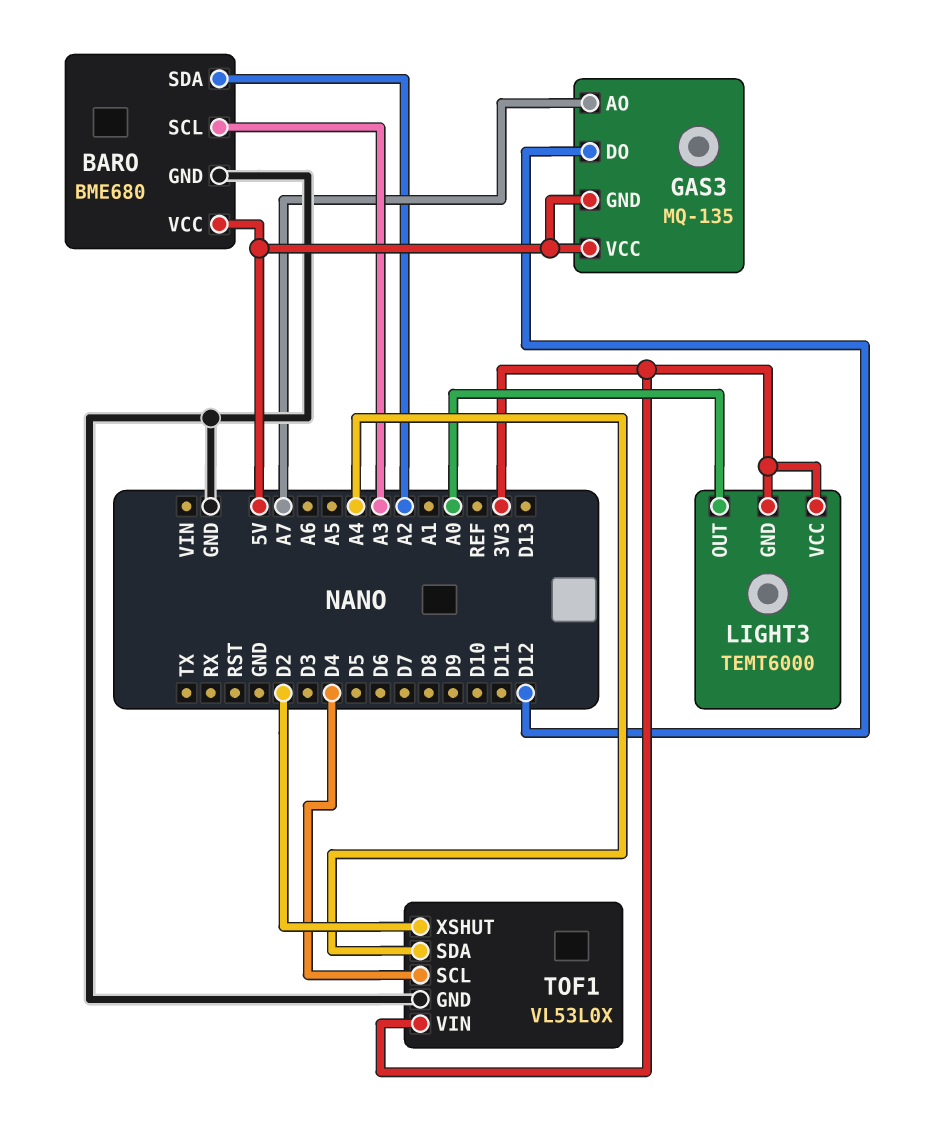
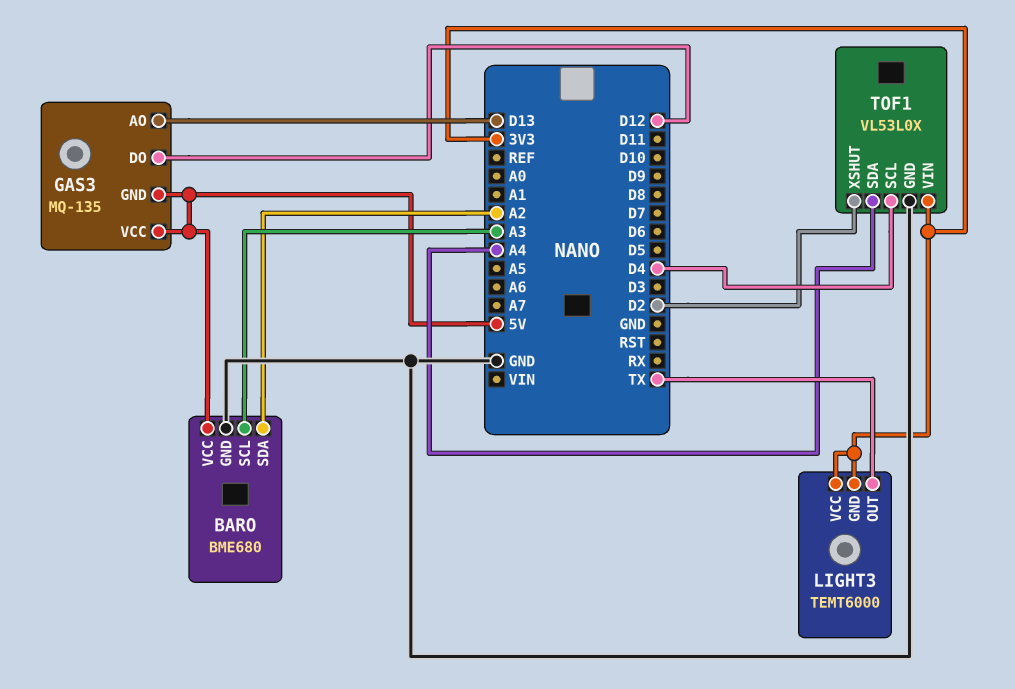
GAS3 pin AO: A7 -> D13
LIGHT3 pin OUT: A0 -> TX

